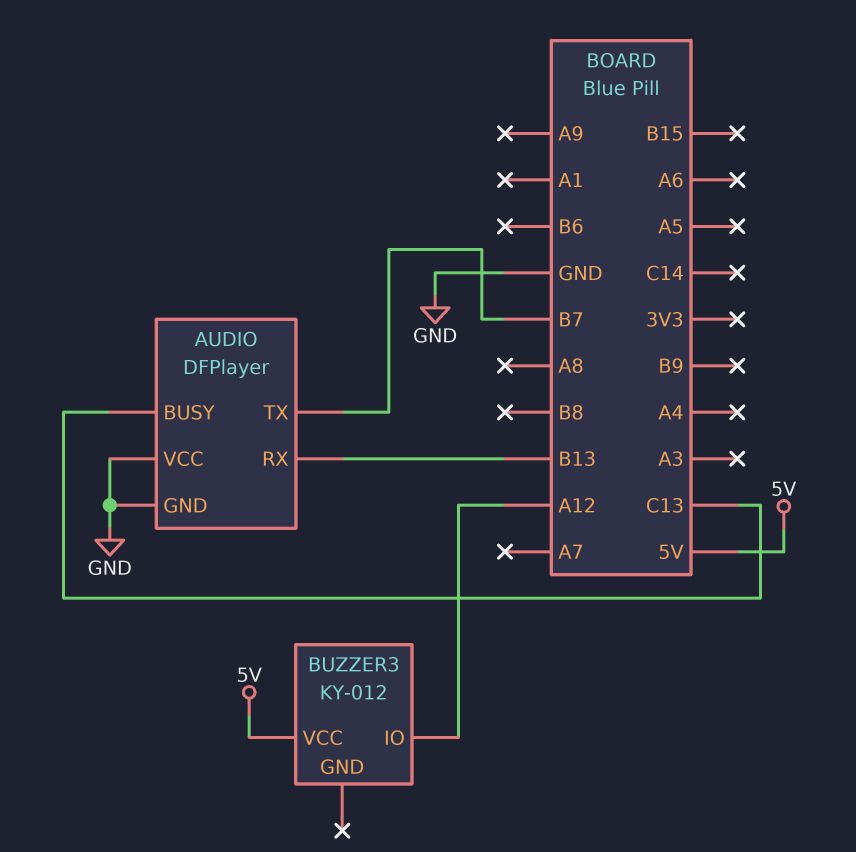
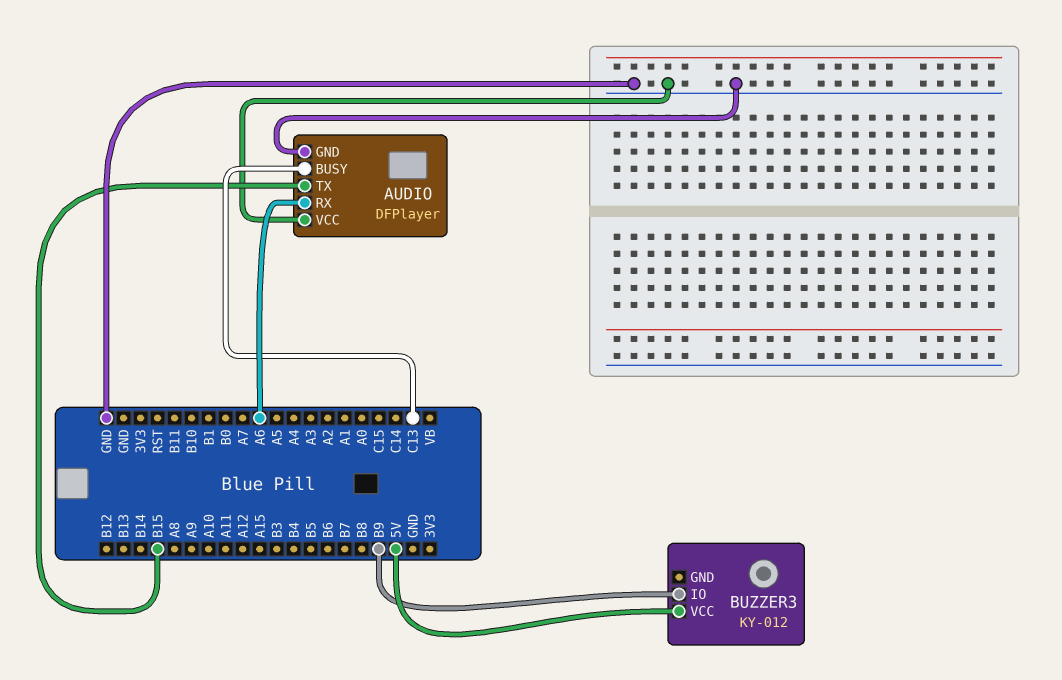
AUDIO pin RX: B13 -> A6
AUDIO pin TX: B7 -> B15
BUZZER3 pin IO: A12 -> B9

